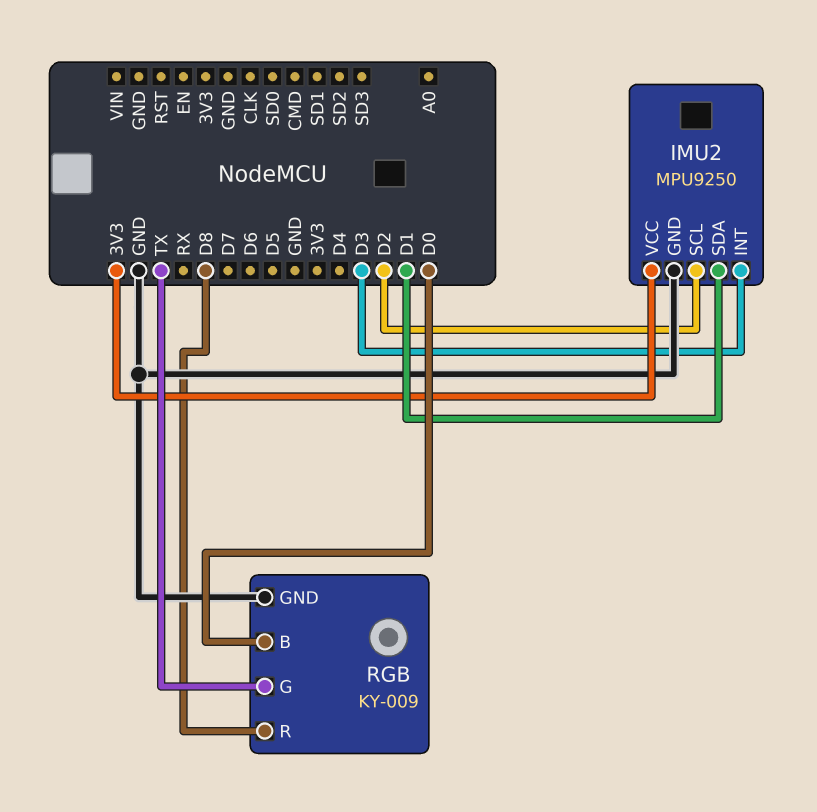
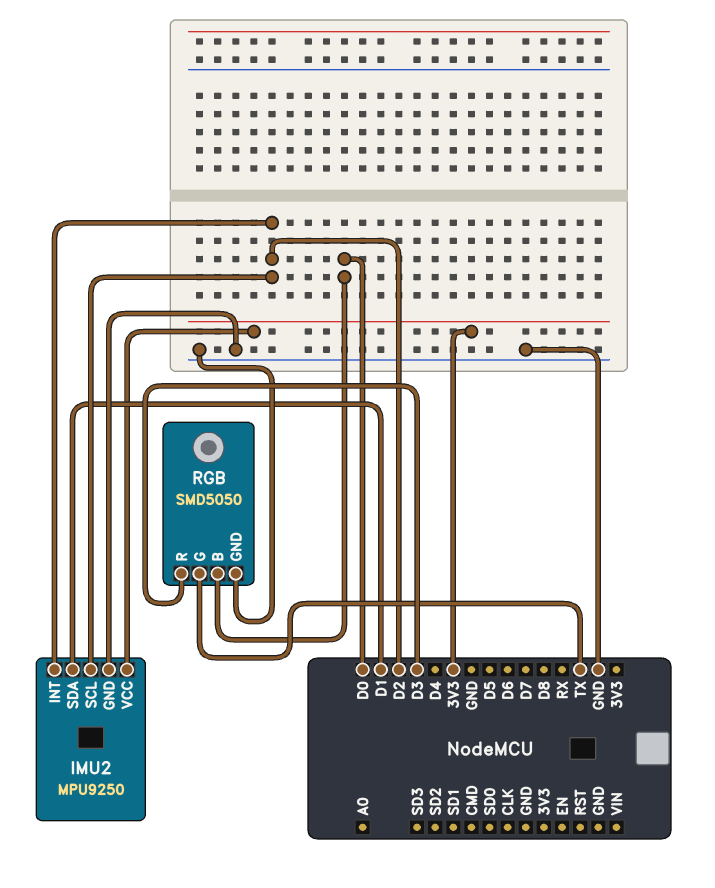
IMU2 pin INT: D3 -> D2
RGB: KY-009 -> SMD5050
RGB pin R: D8 -> D3

